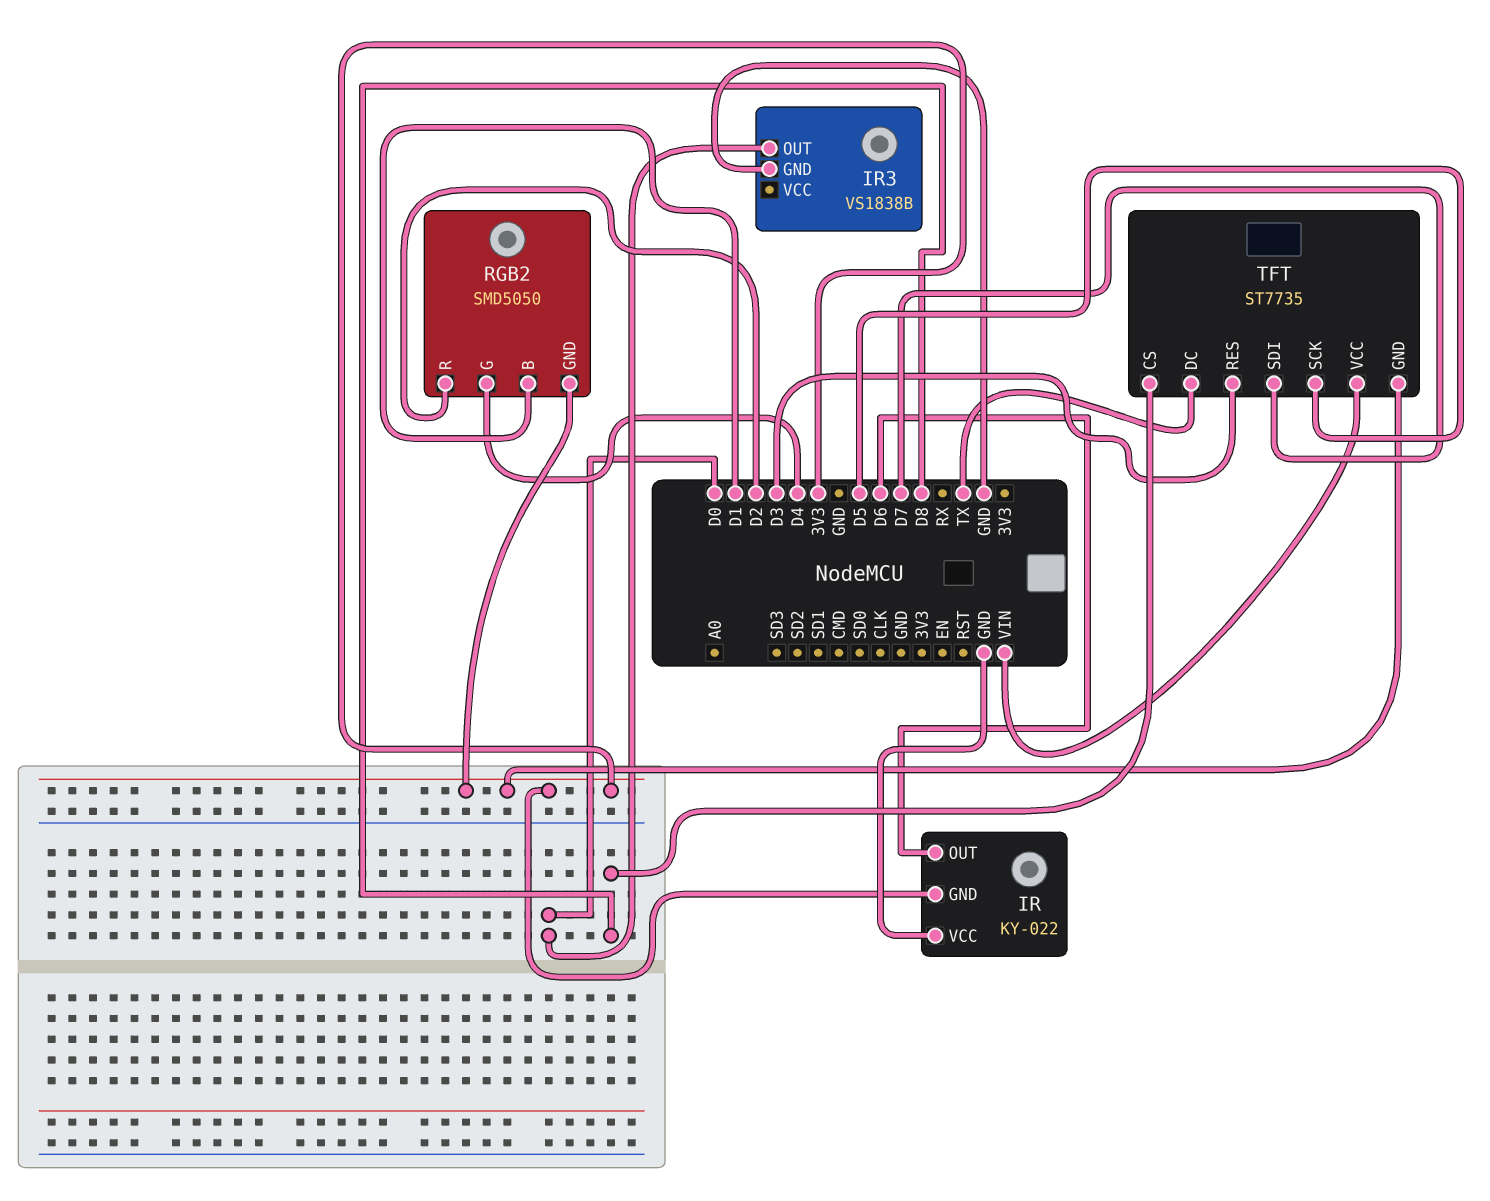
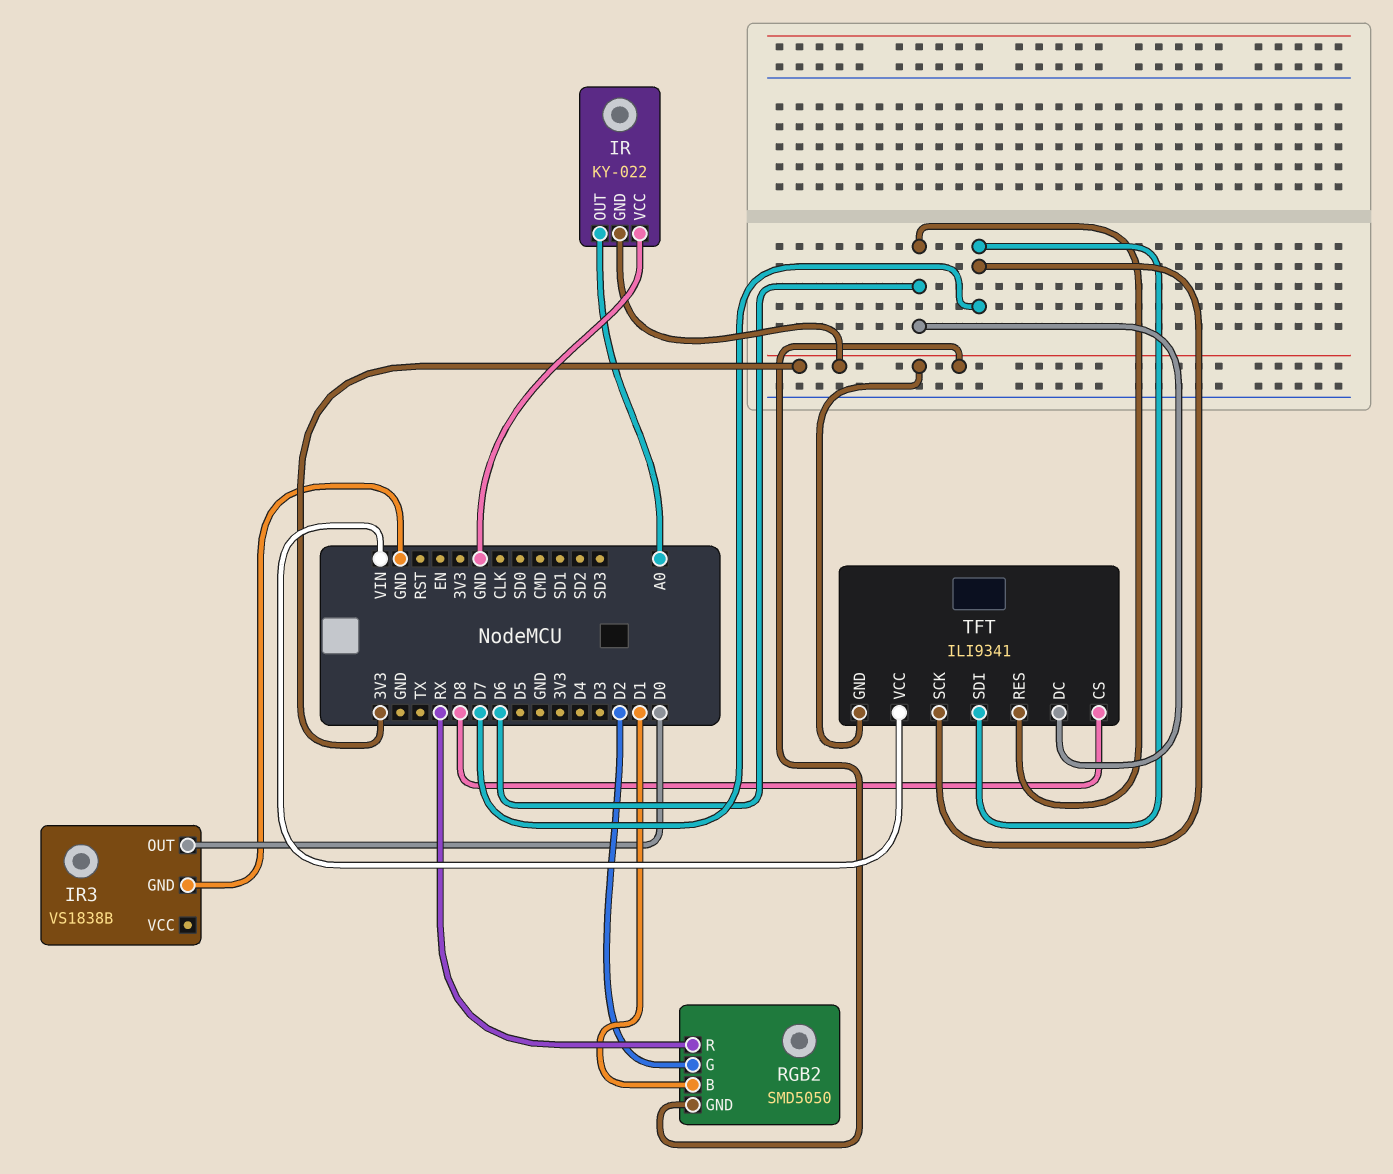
IR pin OUT: D6 -> A0
RGB2 pin G: D4 -> D2
RGB2 pin R: D2 -> RX
TFT: ST7735 -> ILI9341
TFT pin DC: TX -> D6
TFT pin RES: D3 -> D6
TFT pin SCK: D5 -> D7

